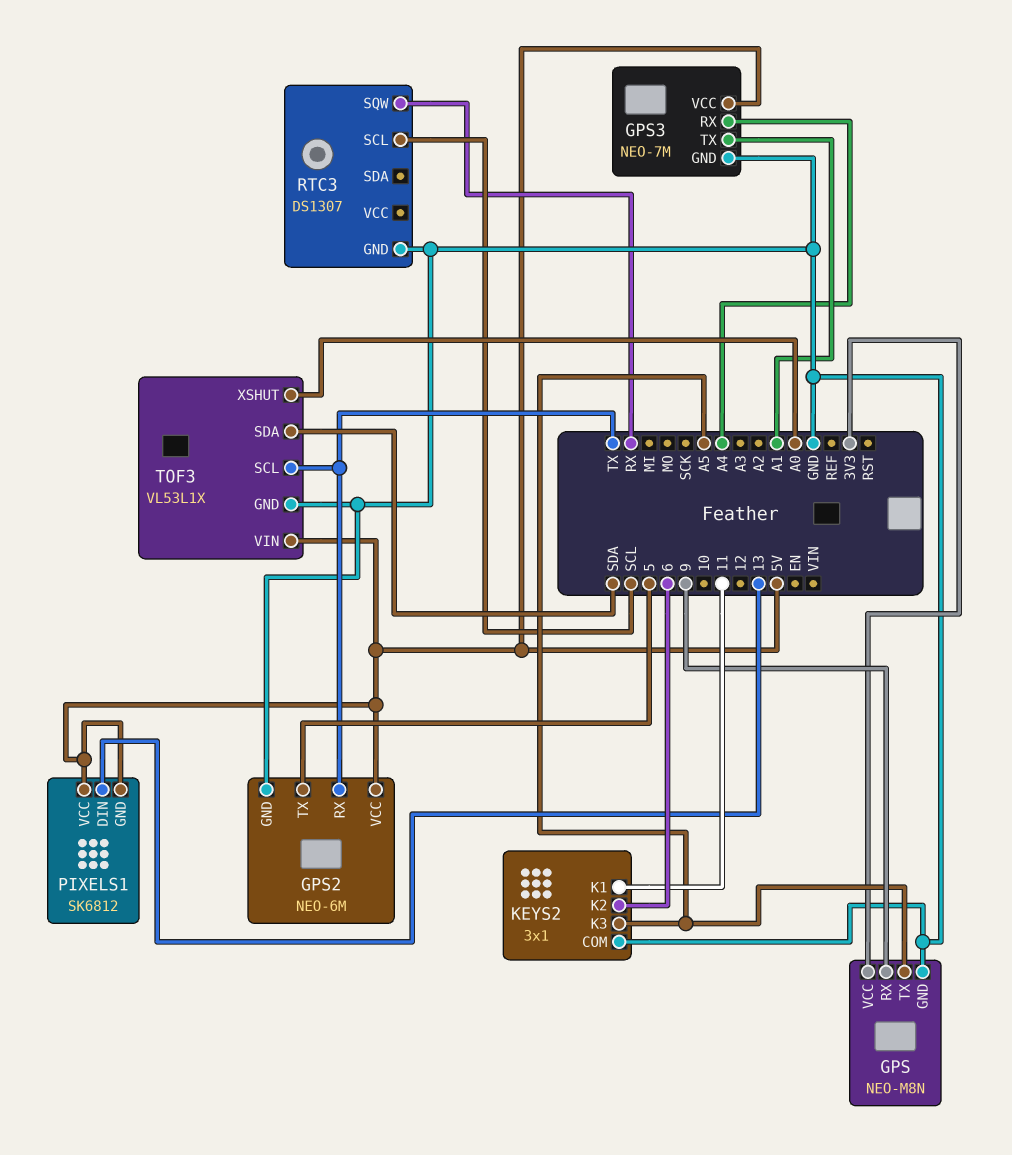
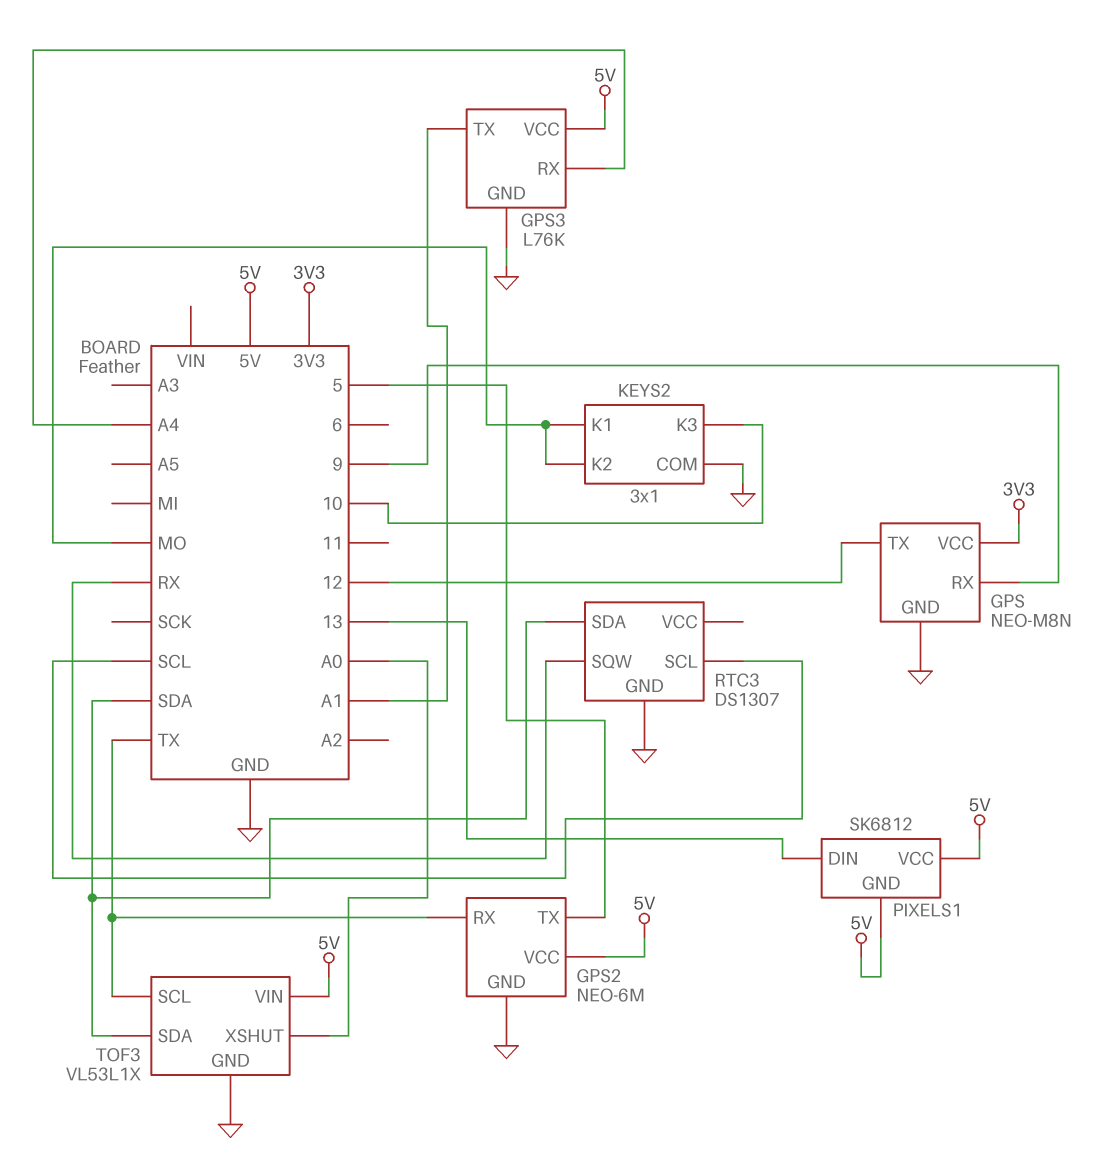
GPS pin TX: A5 -> 12
GPS3: NEO-7M -> L76K
KEYS2 pin K1: 11 -> MO
KEYS2 pin K2: 6 -> MO
KEYS2 pin K3: A5 -> 10
RTC3 pin SDA: none -> SDA

